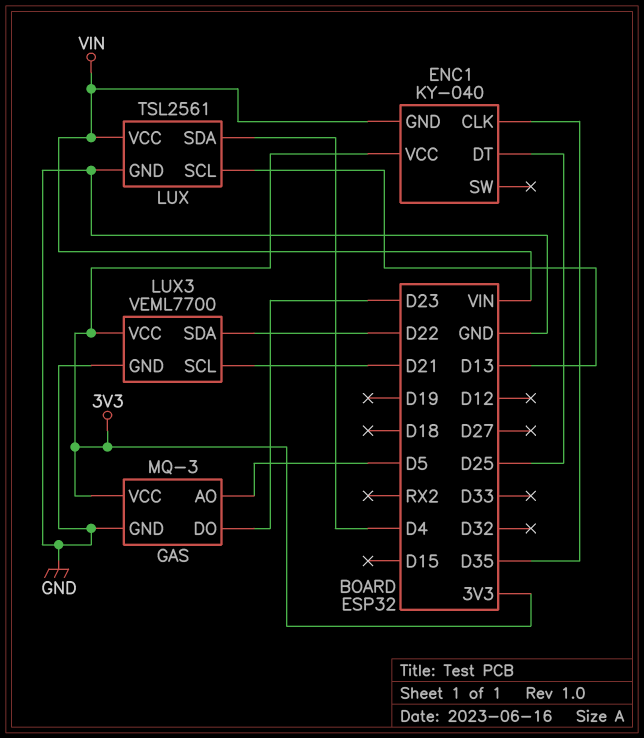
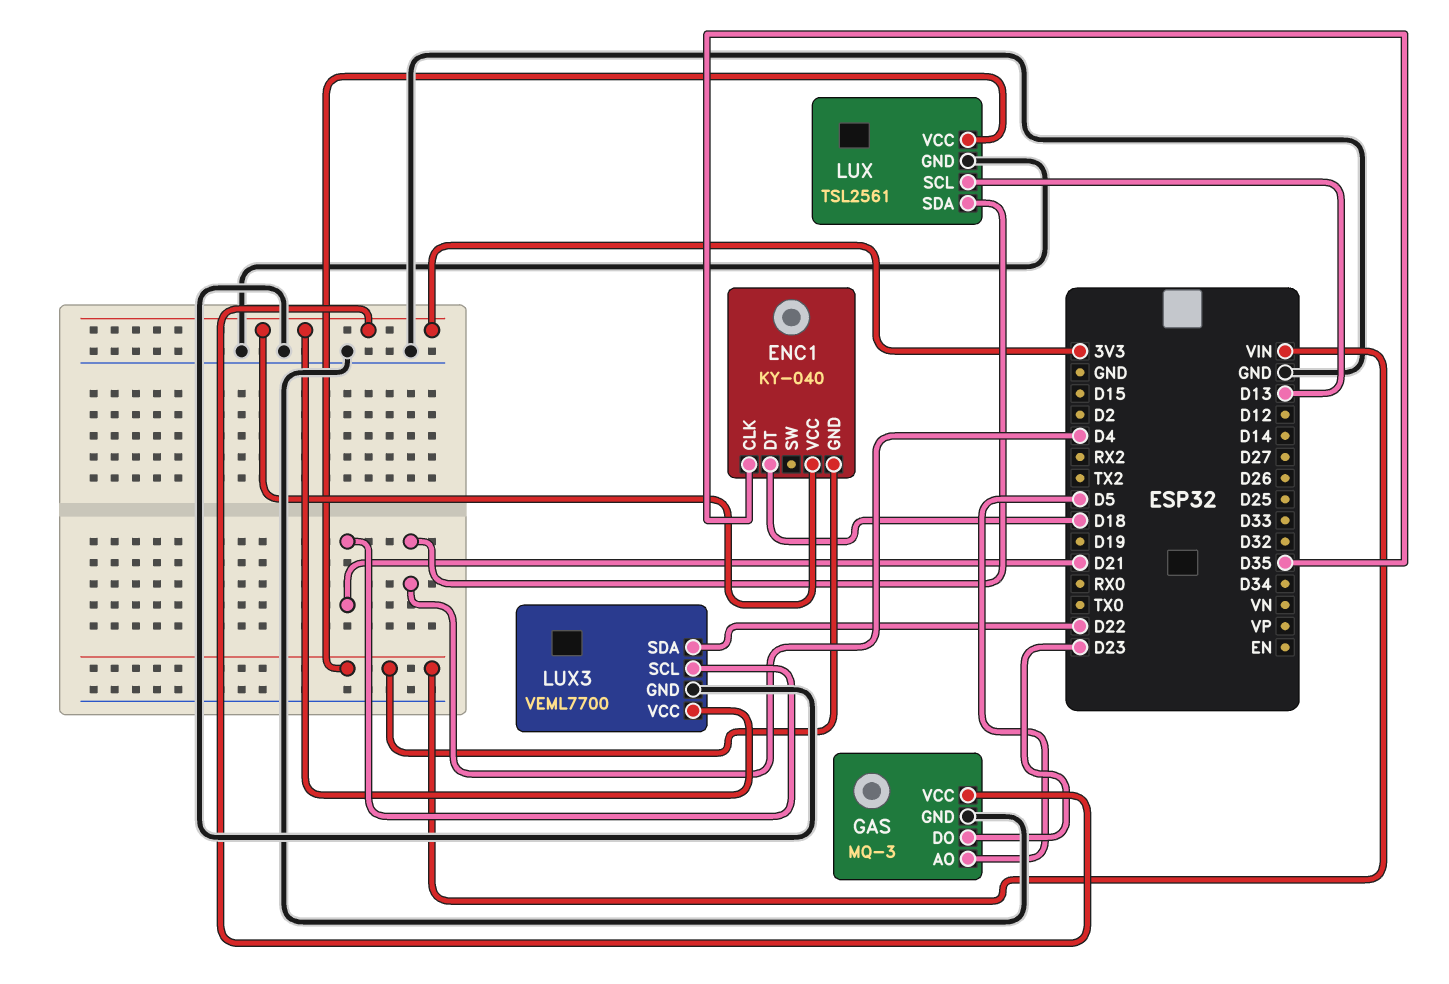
ENC1 pin DT: D25 -> D18

